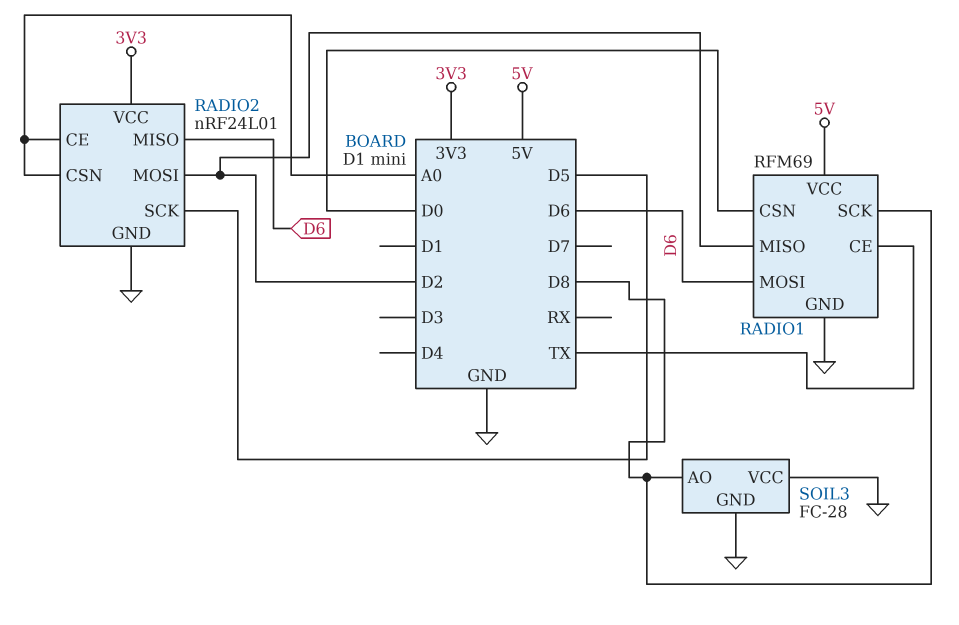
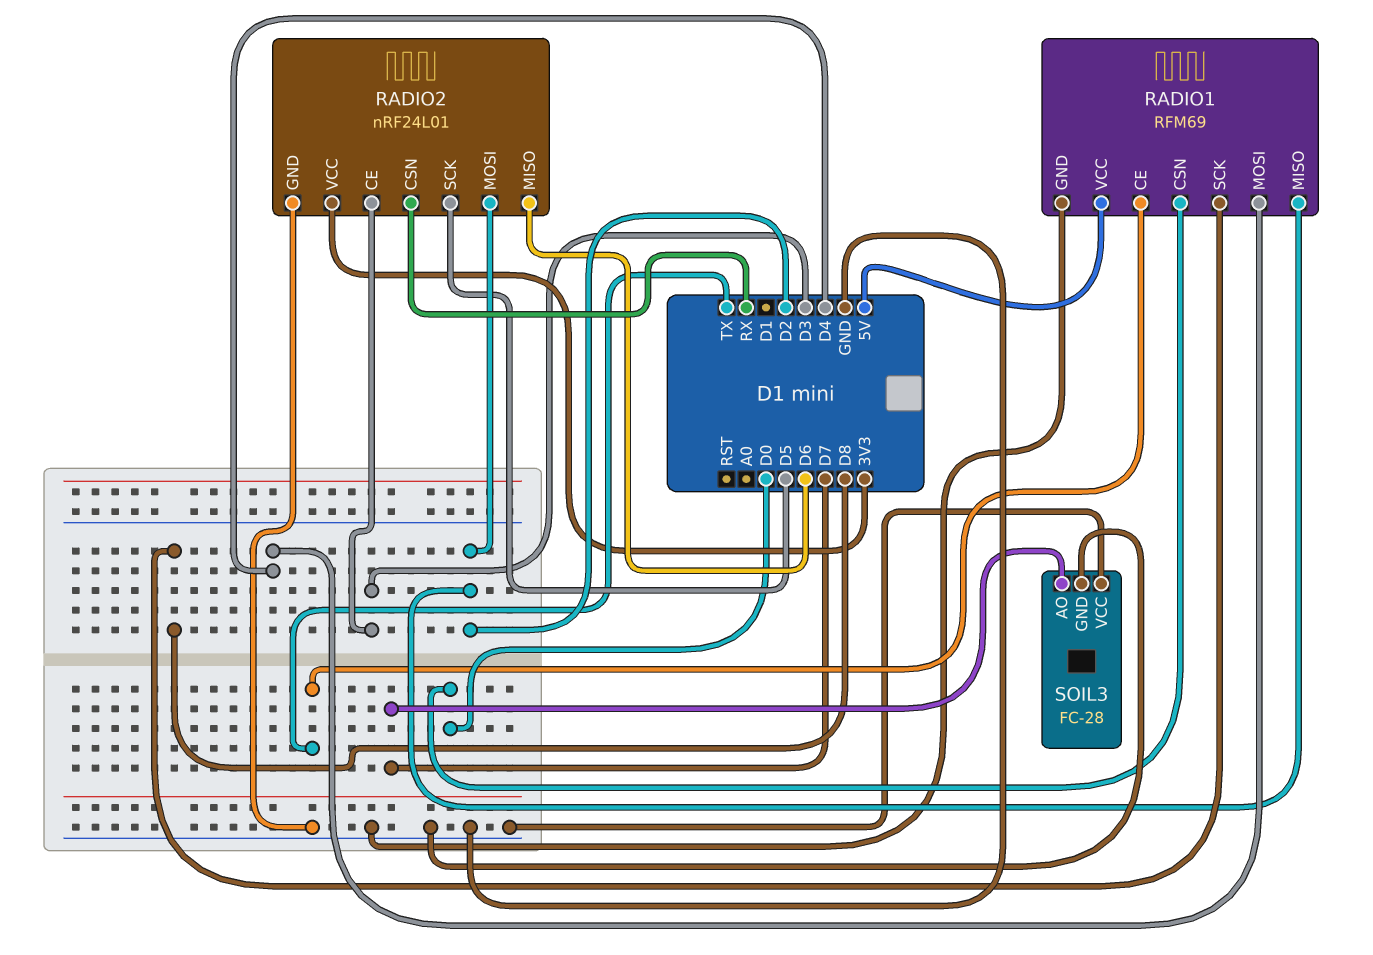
RADIO1 pin MOSI: D6 -> D4
RADIO2 pin CE: A0 -> D3
RADIO2 pin CSN: A0 -> RX
SOIL3 pin AO: D8 -> D7

